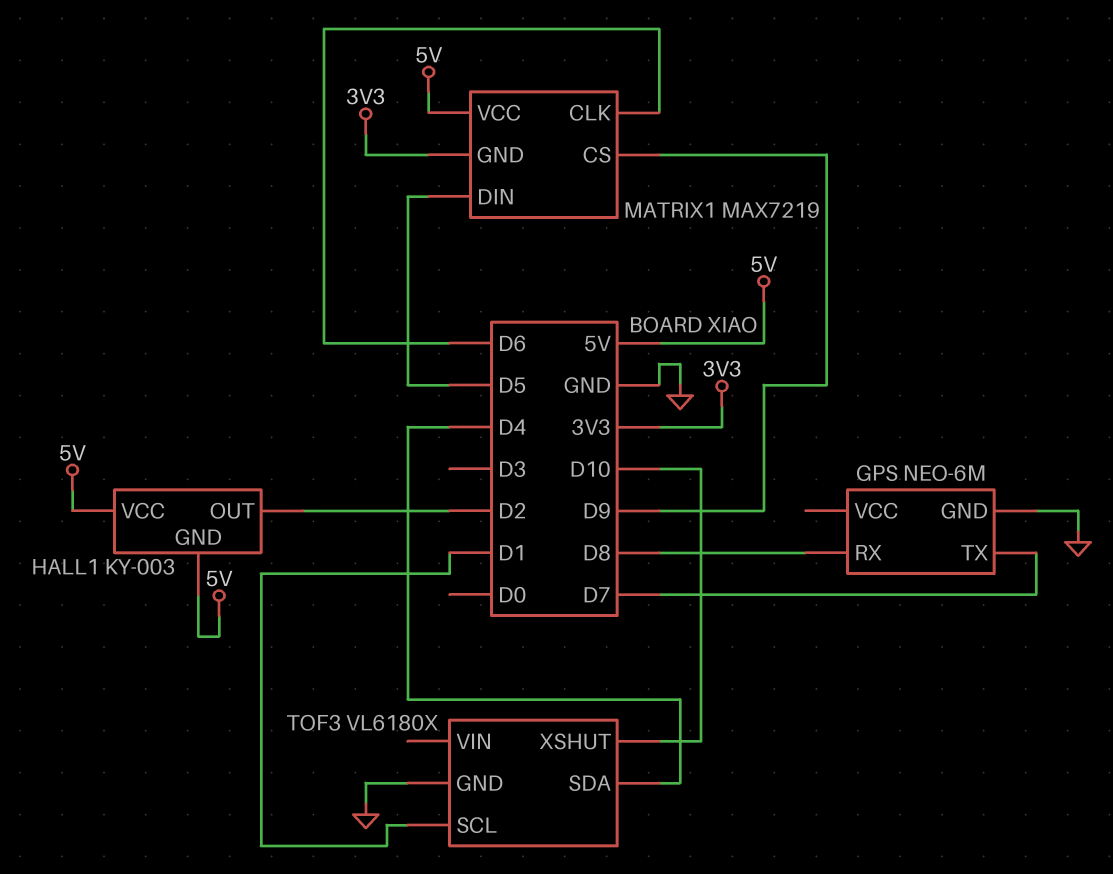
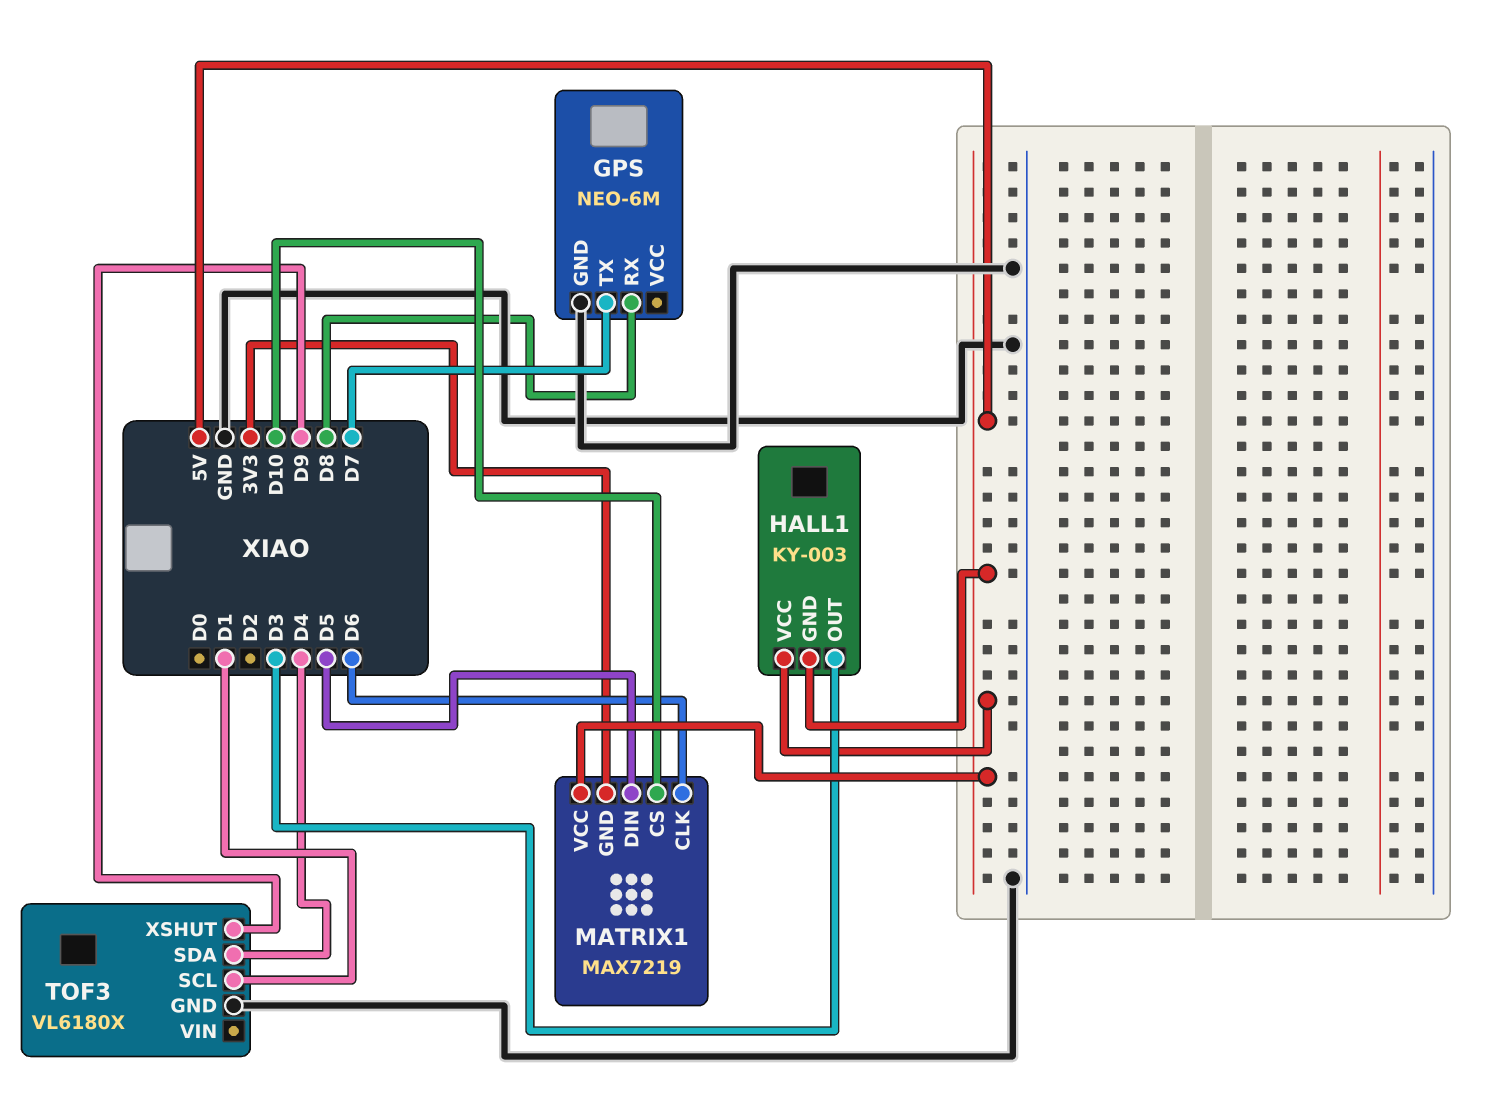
HALL1 pin OUT: D2 -> D3
MATRIX1 pin CS: D9 -> D10
TOF3 pin XSHUT: D10 -> D9

